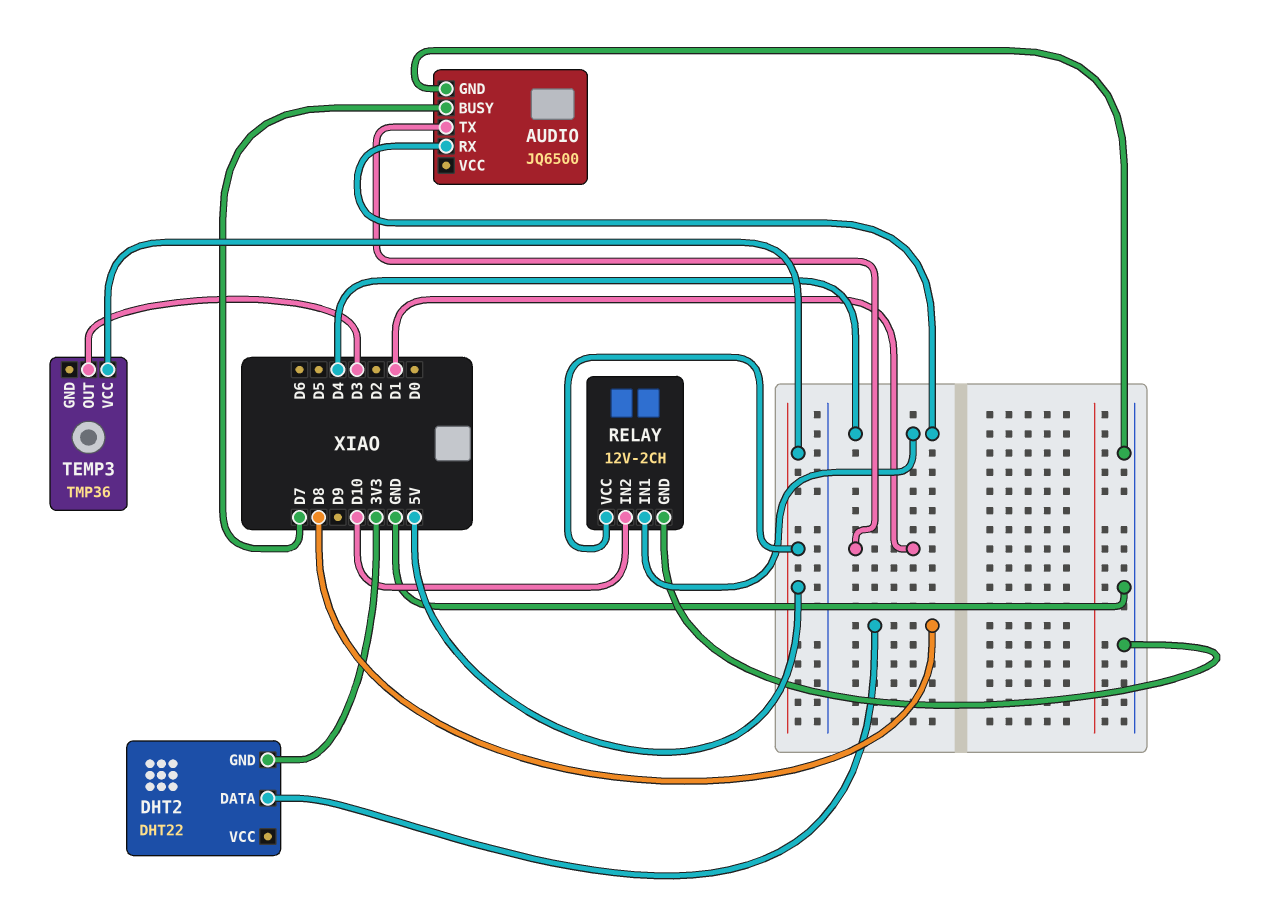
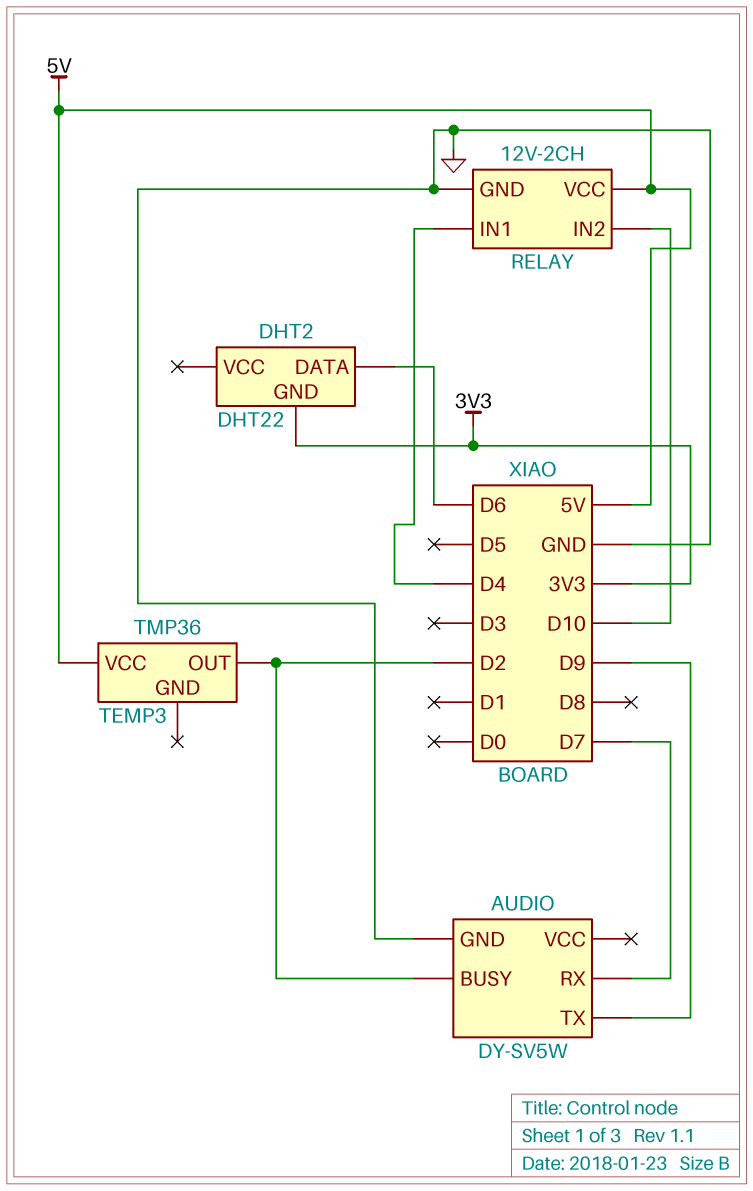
AUDIO: JQ6500 -> DY-SV5W
AUDIO pin BUSY: D7 -> D2
AUDIO pin RX: D4 -> D7
AUDIO pin TX: D1 -> D9
DHT2 pin DATA: D8 -> D6
TEMP3 pin OUT: D3 -> D2

